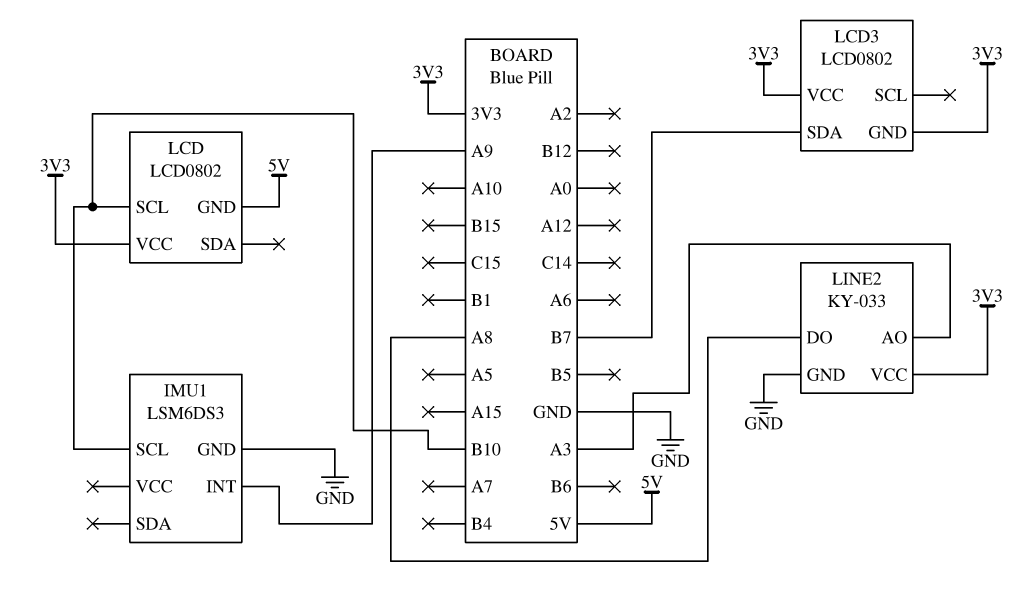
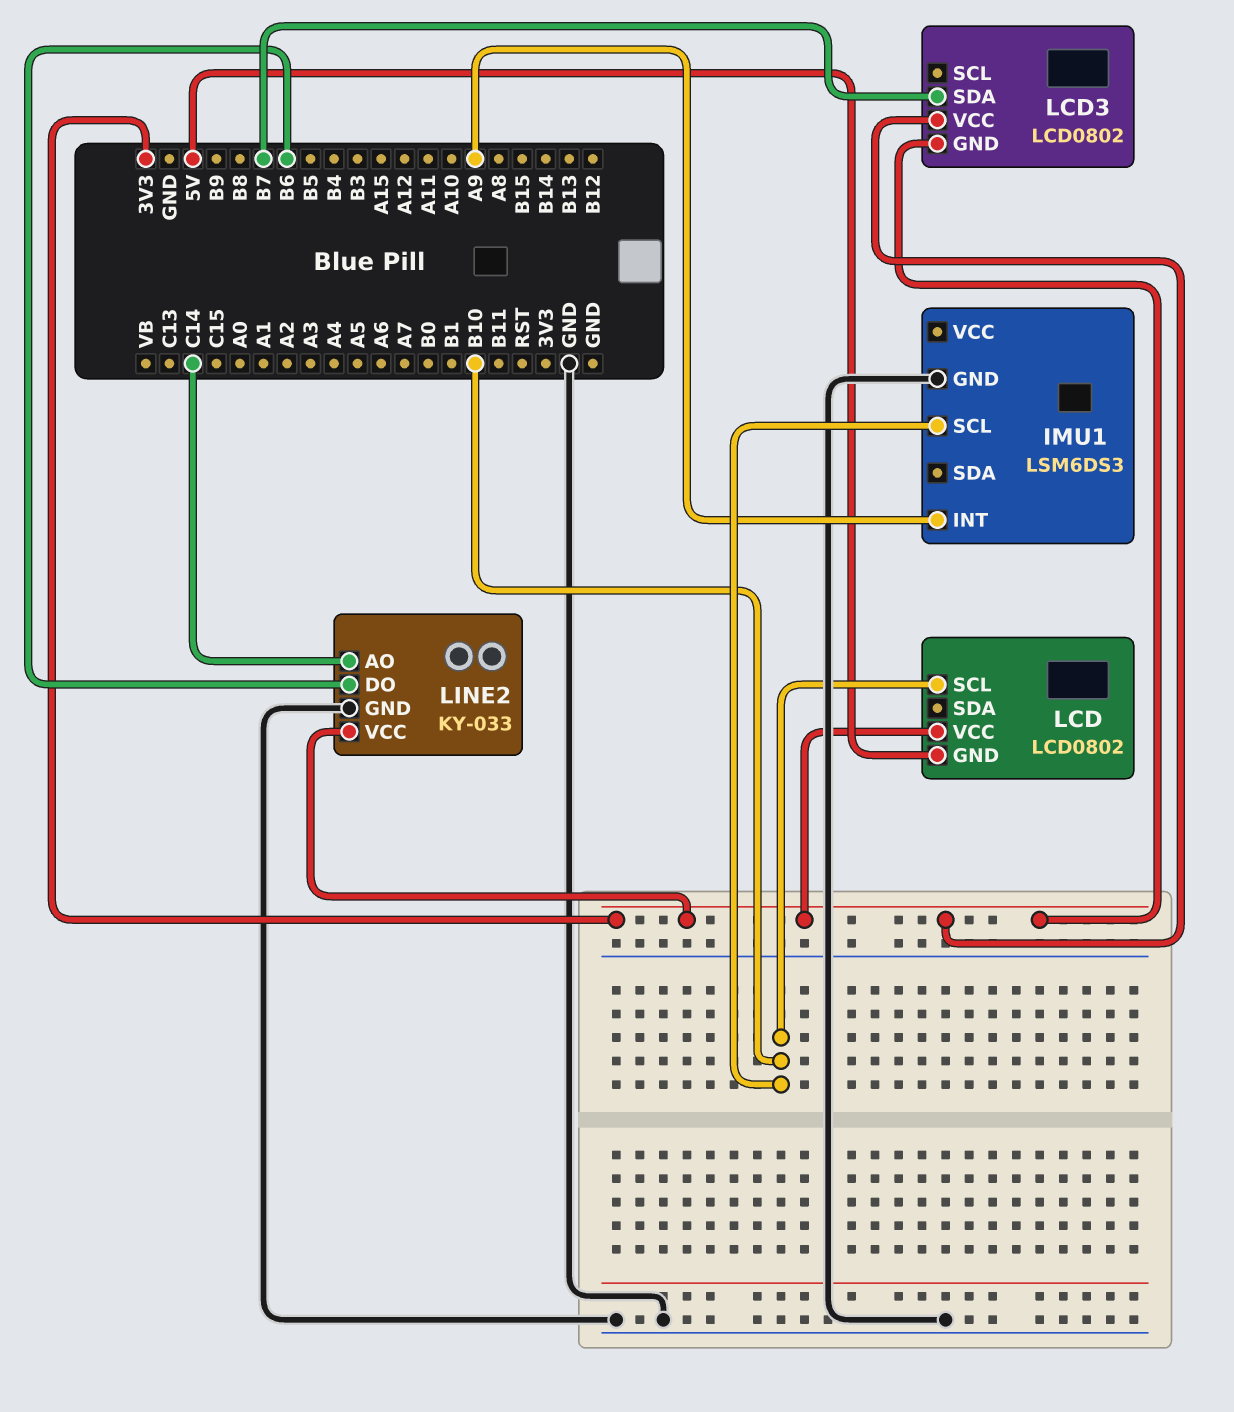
LINE2 pin AO: A3 -> C14
LINE2 pin DO: A8 -> B6

